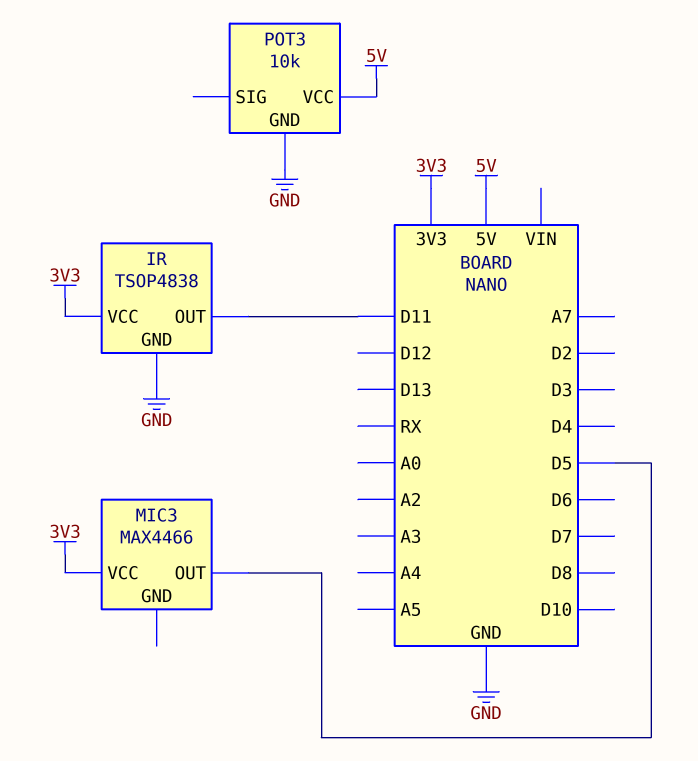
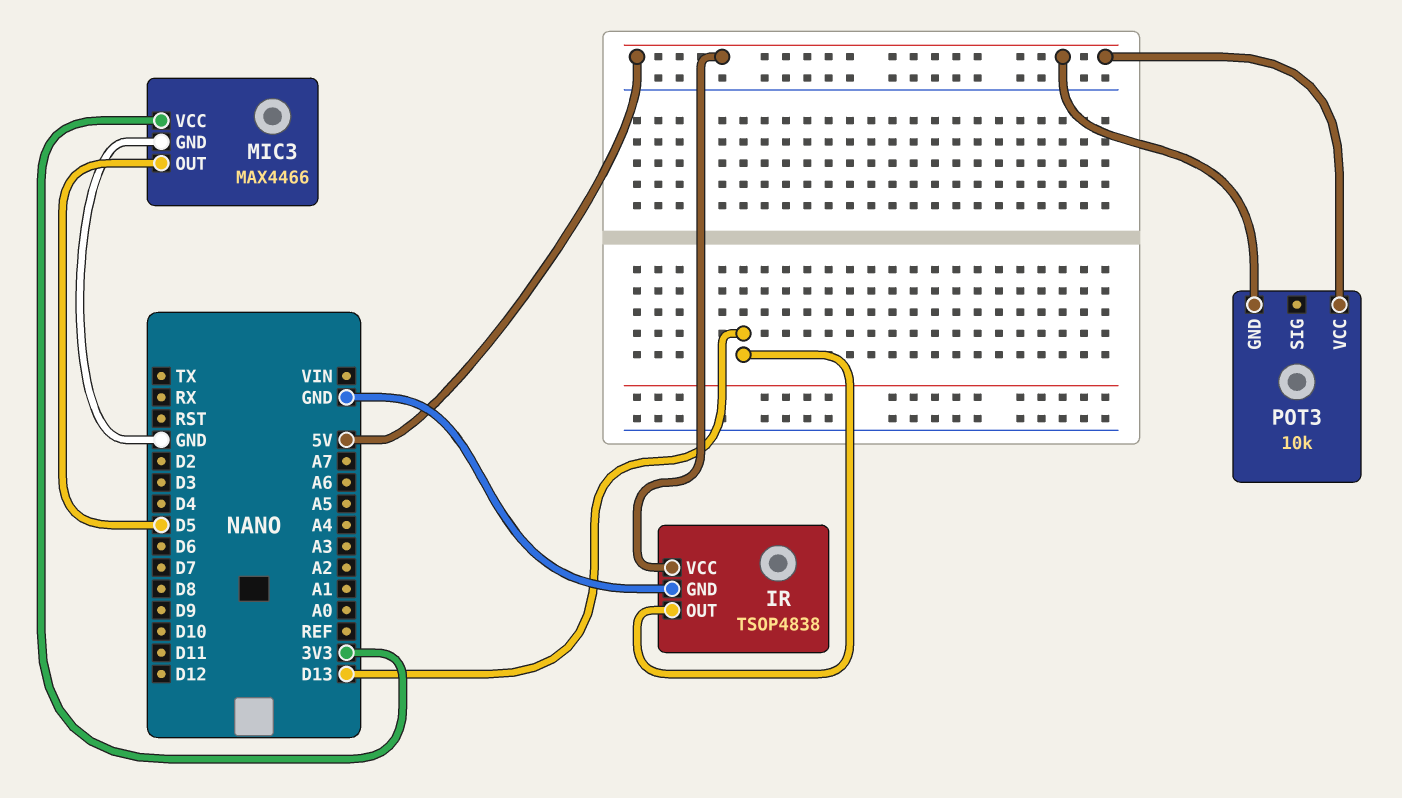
IR pin OUT: D11 -> D13
IR pin VCC: 3V3 -> 5V
MIC3 pin GND: none -> GND
POT3 pin GND: GND -> 5V

